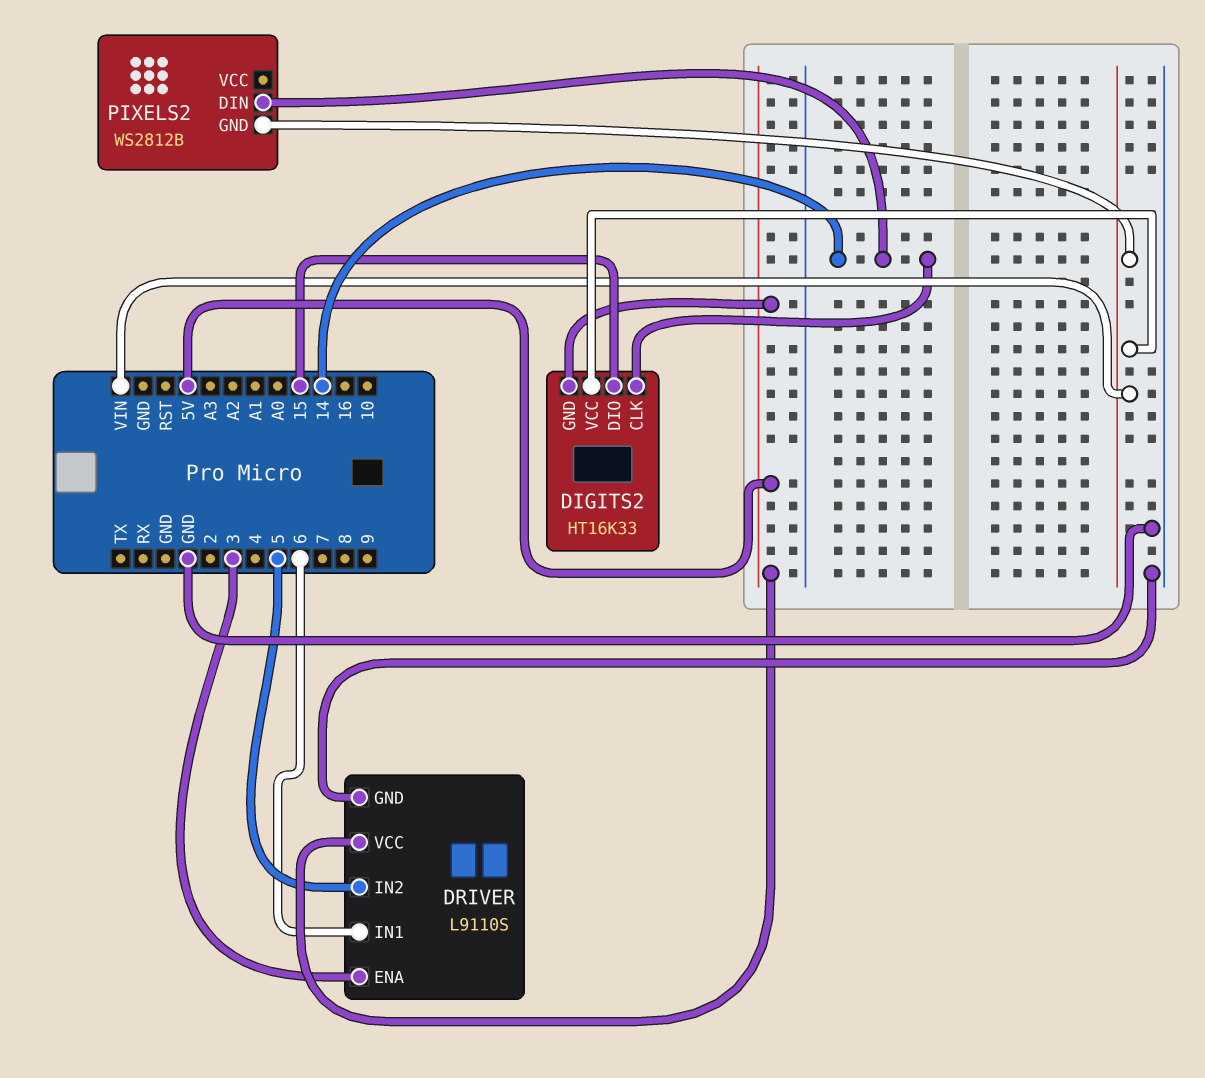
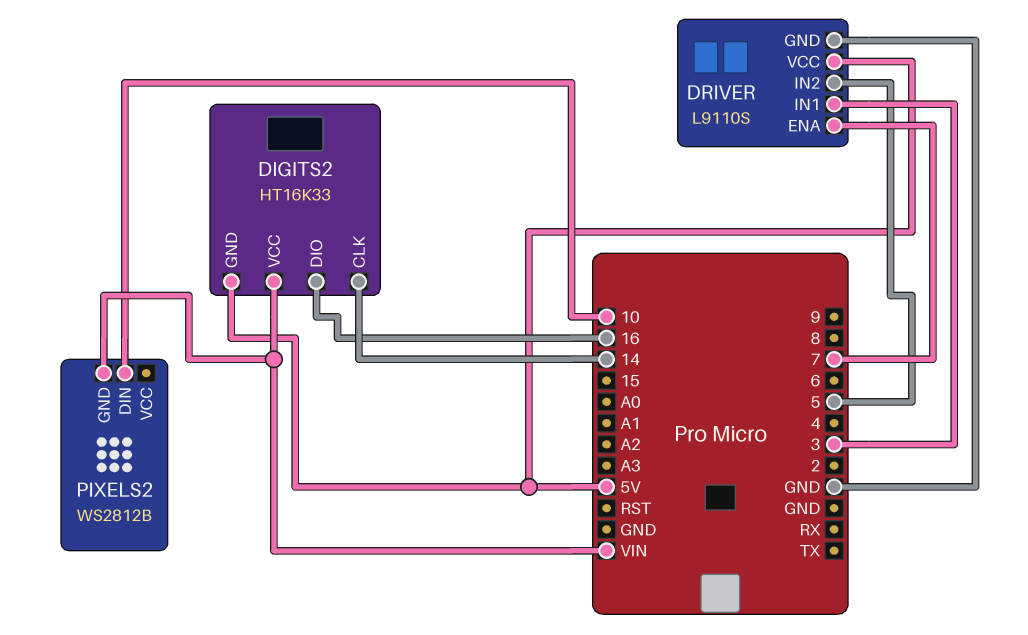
DIGITS2 pin DIO: 15 -> 16
DRIVER pin ENA: 3 -> 7
DRIVER pin IN1: 6 -> 3
PIXELS2 pin DIN: 14 -> 10

